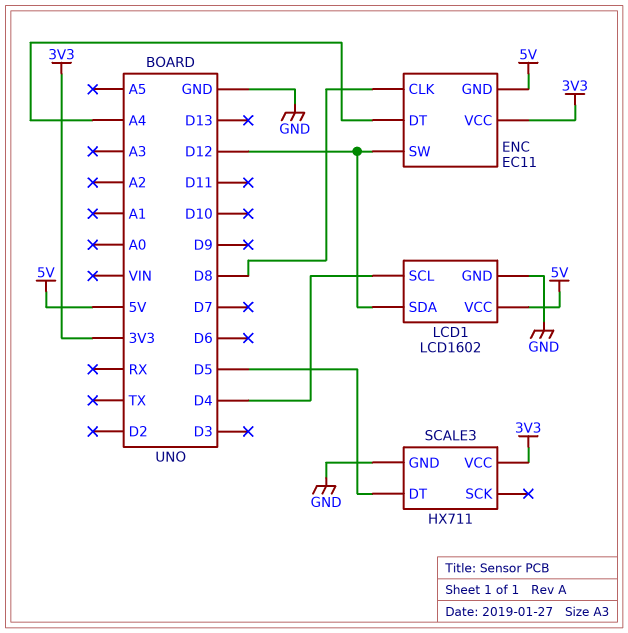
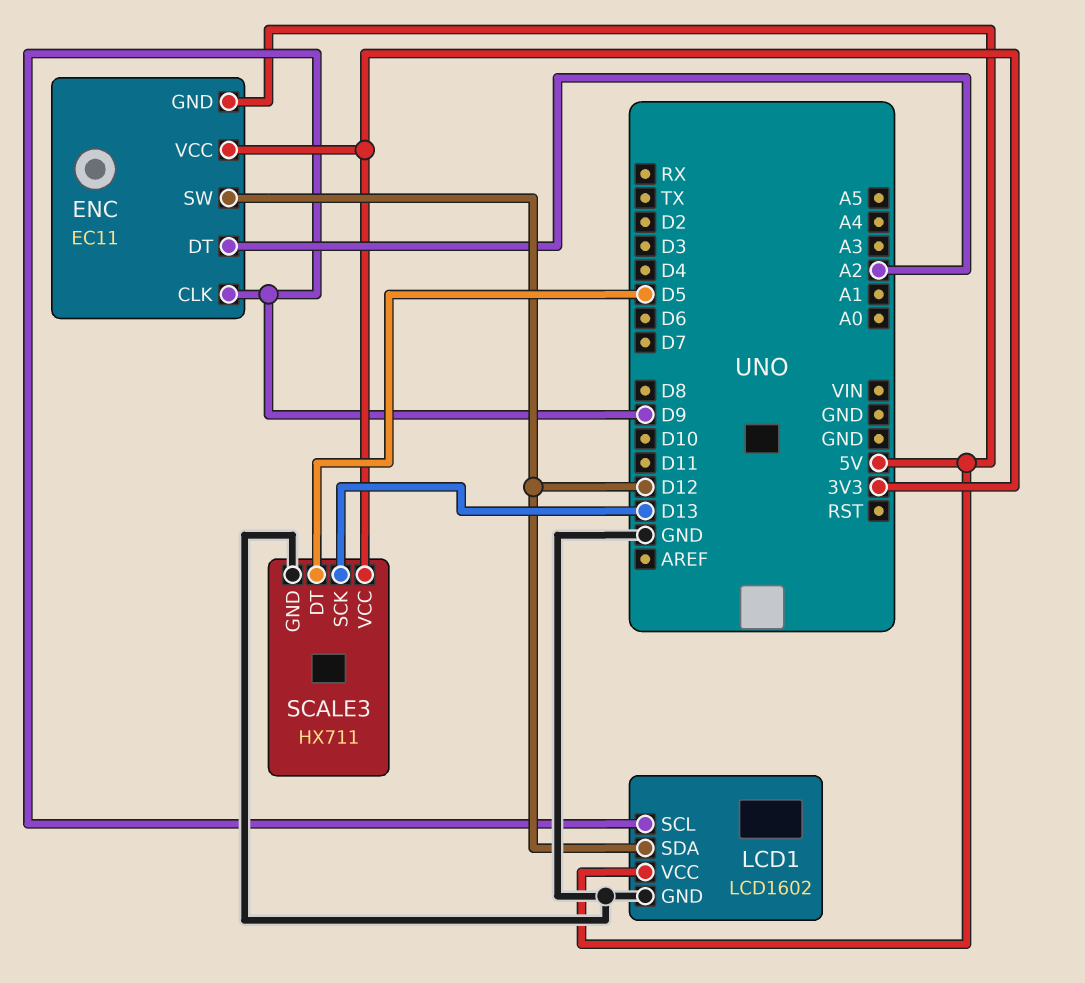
ENC pin CLK: D8 -> D9
ENC pin DT: A4 -> A2
LCD1 pin SCL: D4 -> D9
SCALE3 pin SCK: none -> D13

